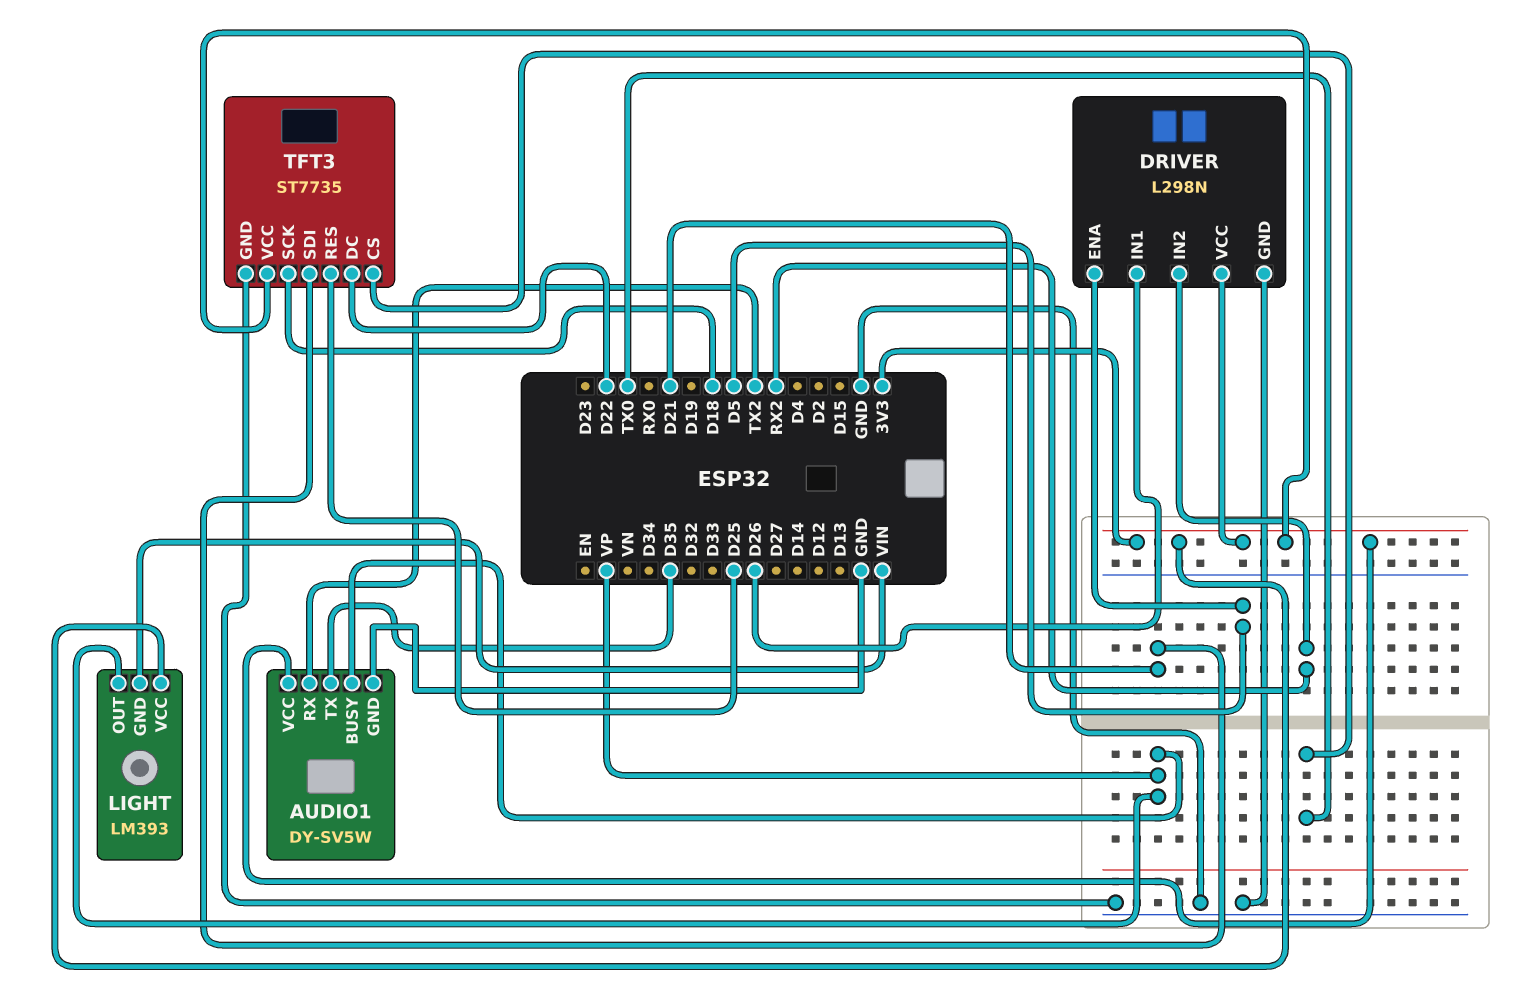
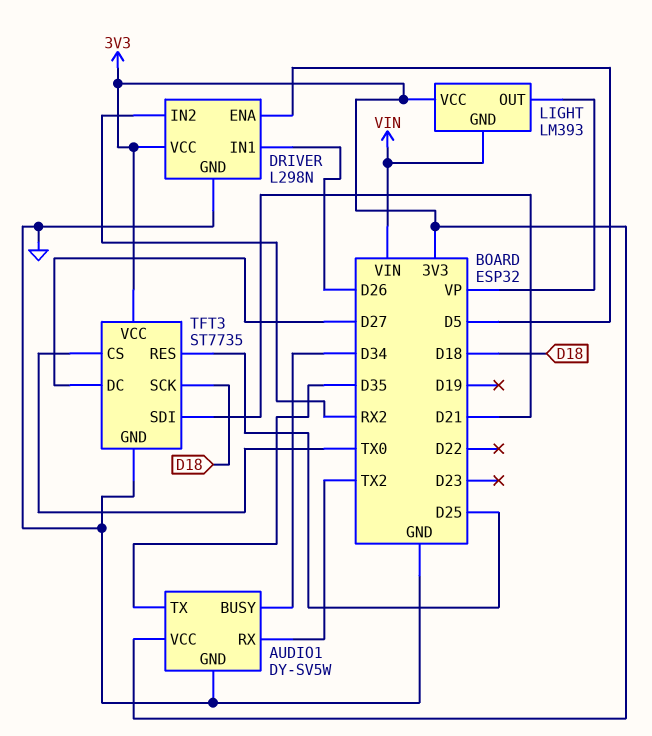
AUDIO1 pin BUSY: VP -> D34
TFT3 pin DC: D22 -> D27

